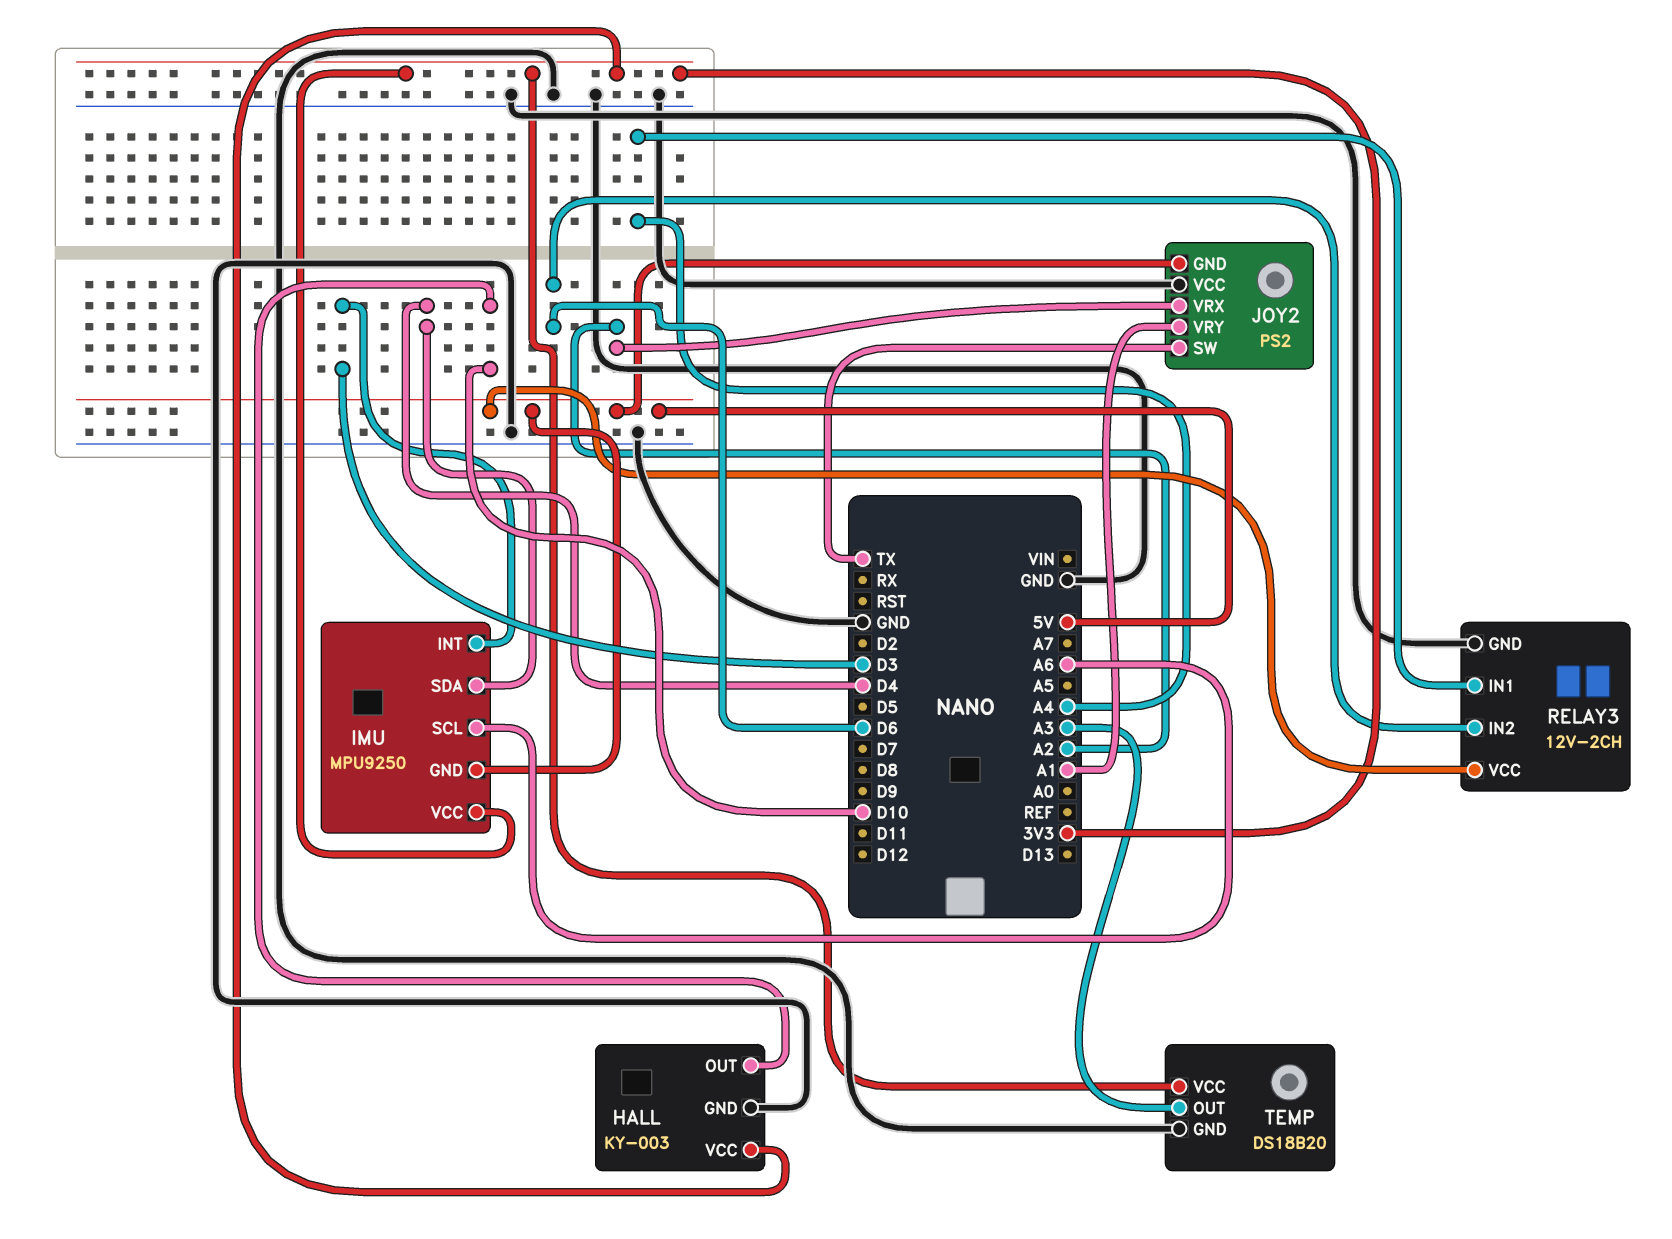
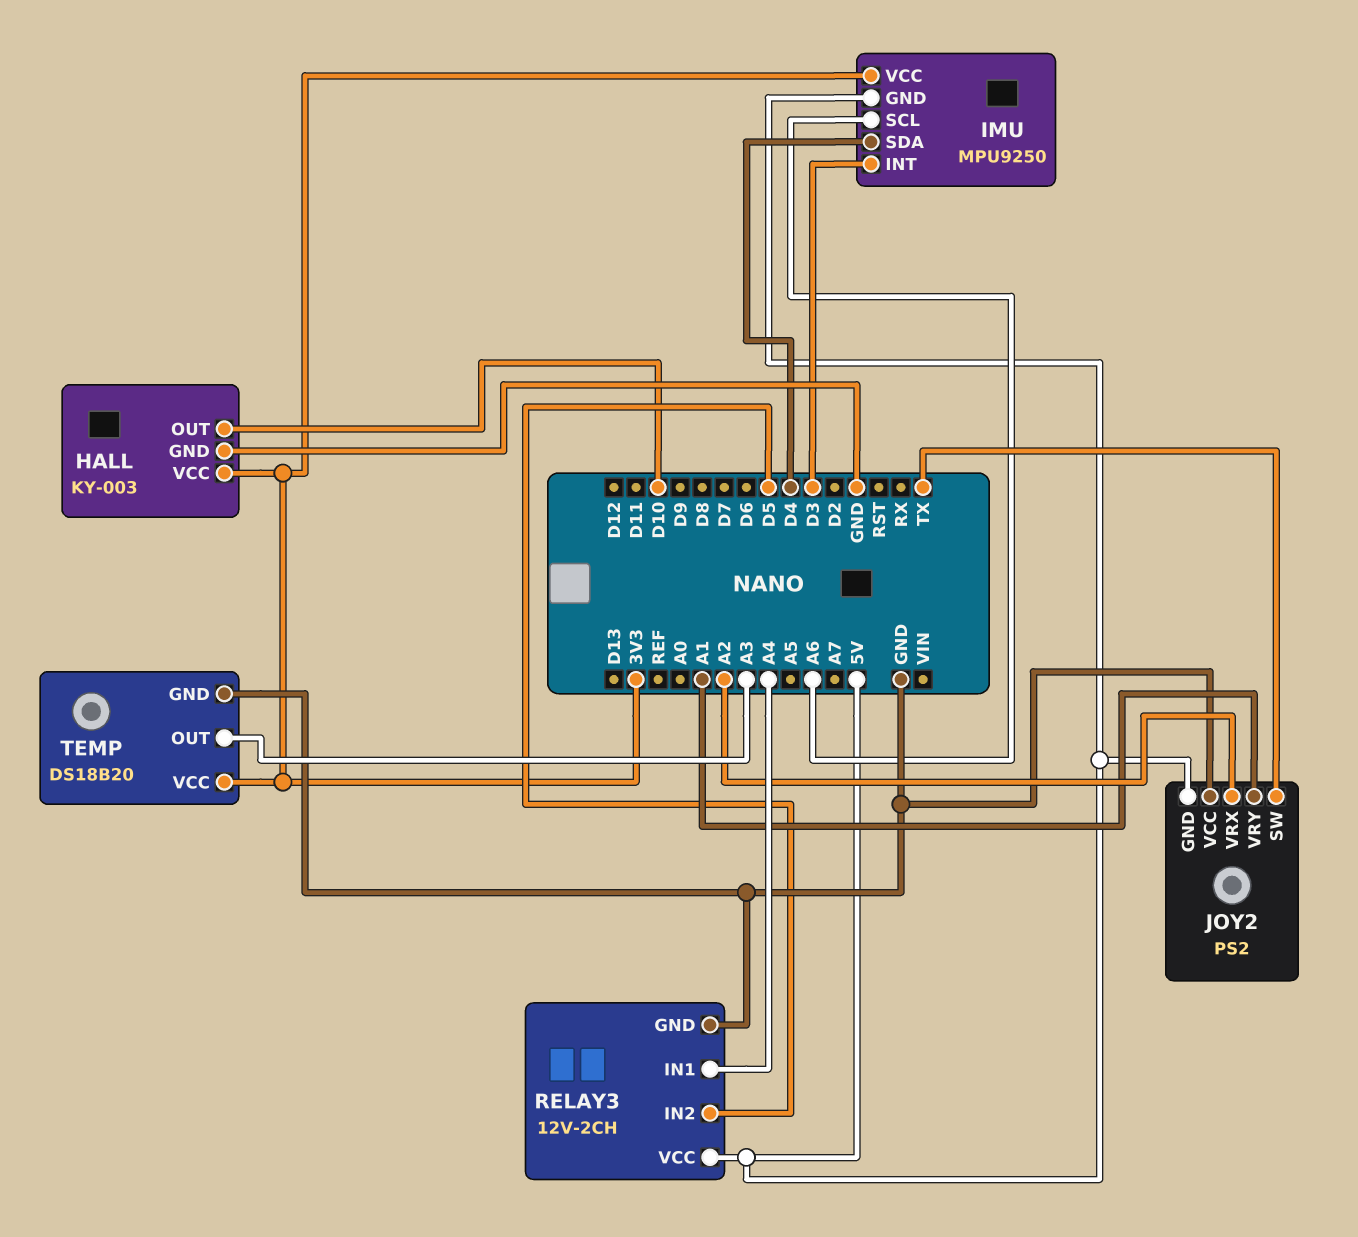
RELAY3 pin IN2: D6 -> D5

